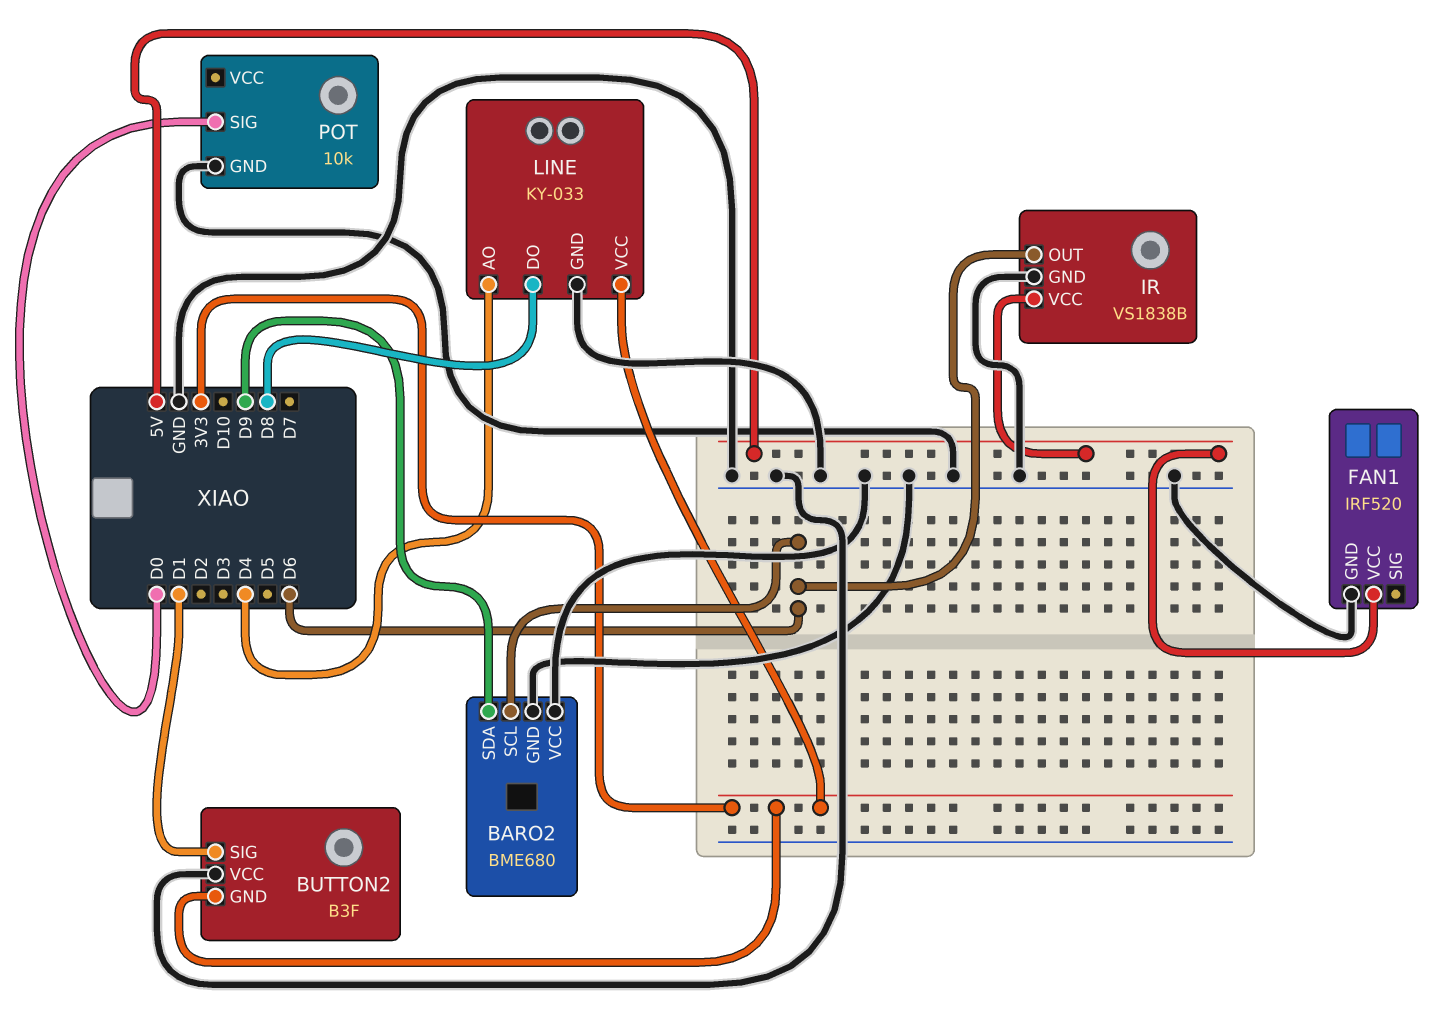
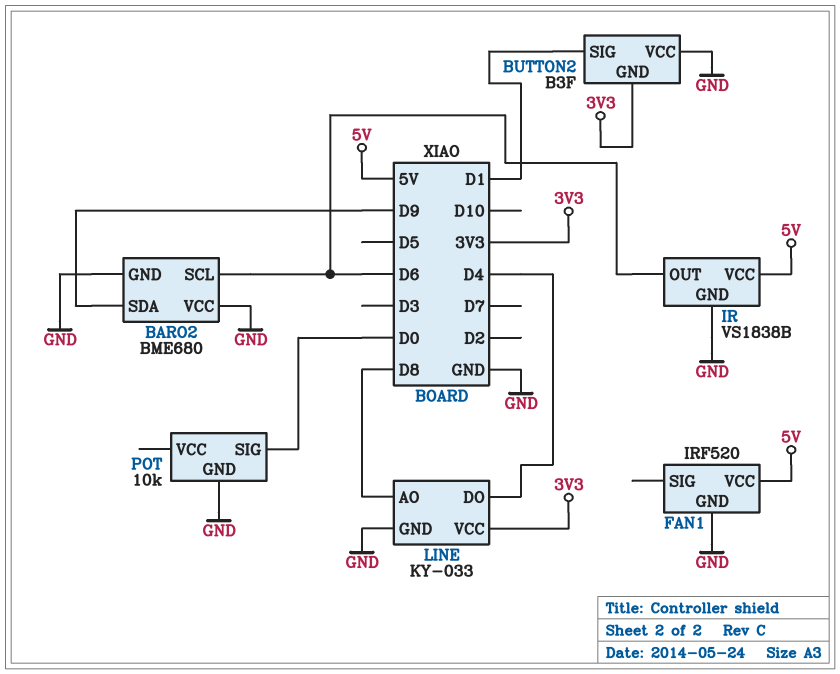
LINE pin AO: D4 -> D8
LINE pin DO: D8 -> D4

